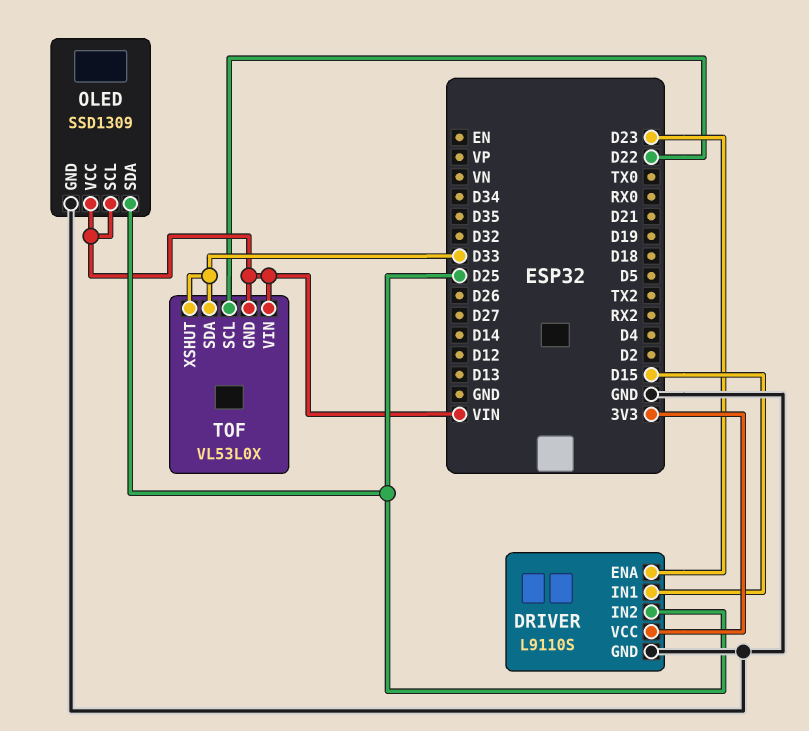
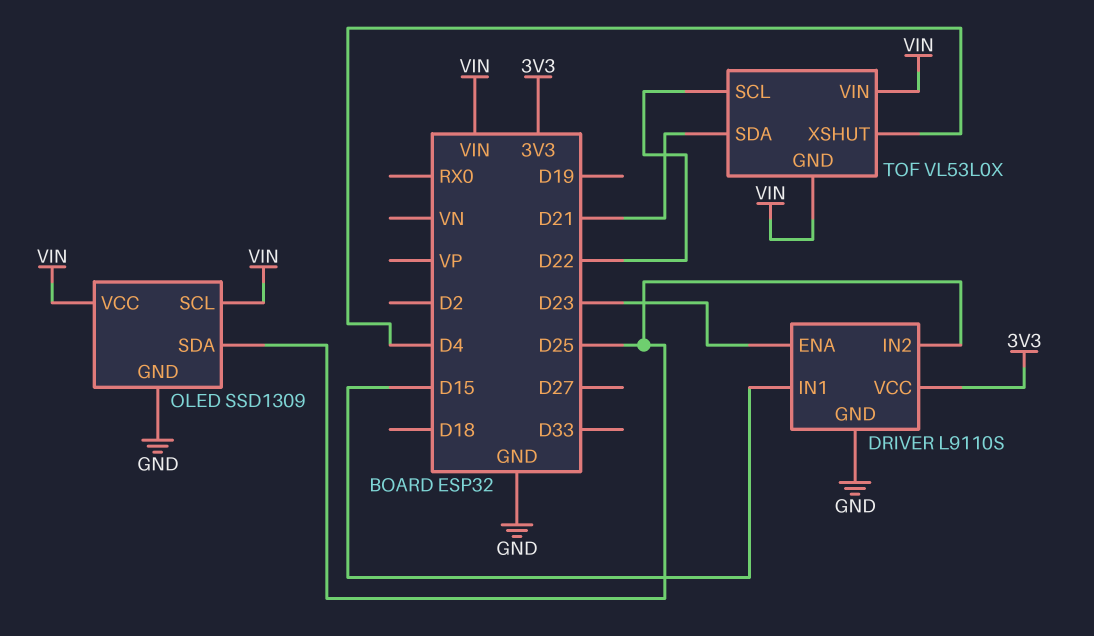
TOF pin SDA: D33 -> D21
TOF pin XSHUT: D33 -> D4

